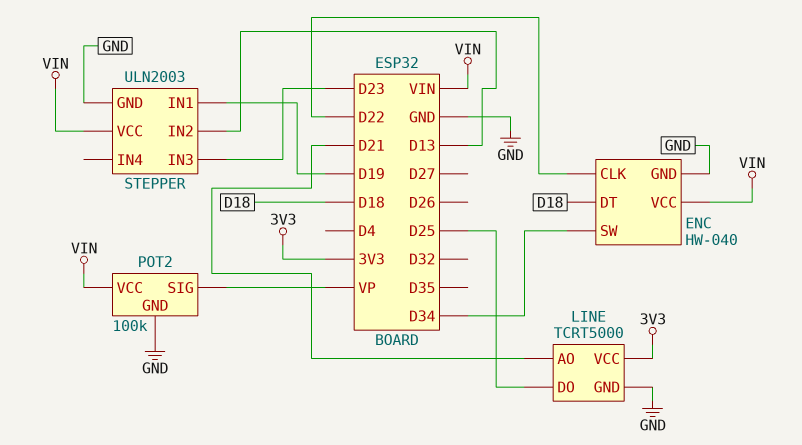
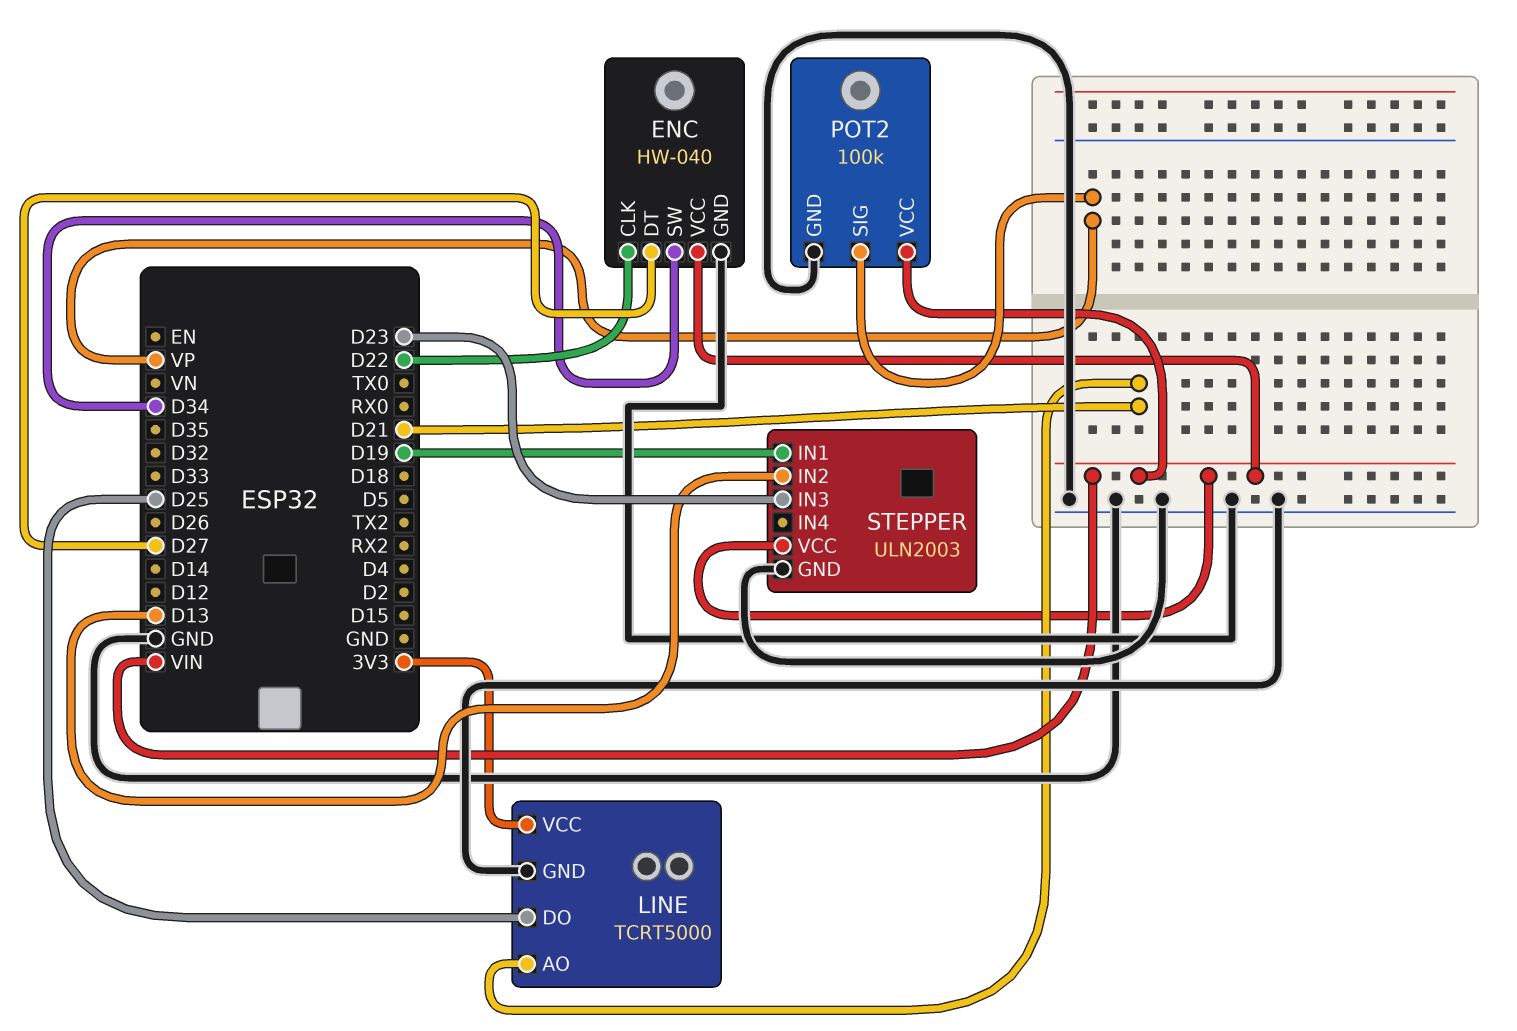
ENC pin DT: D18 -> D27

